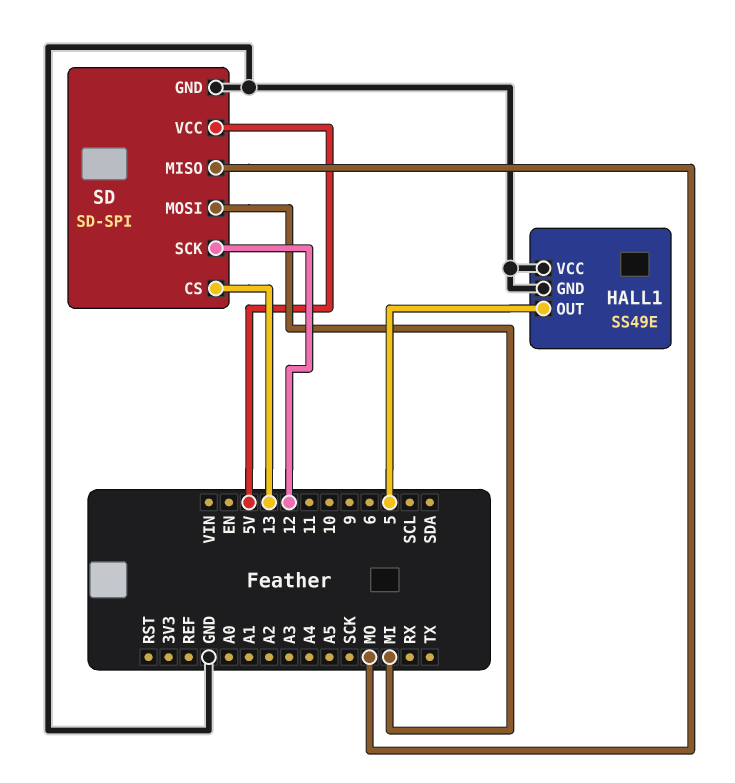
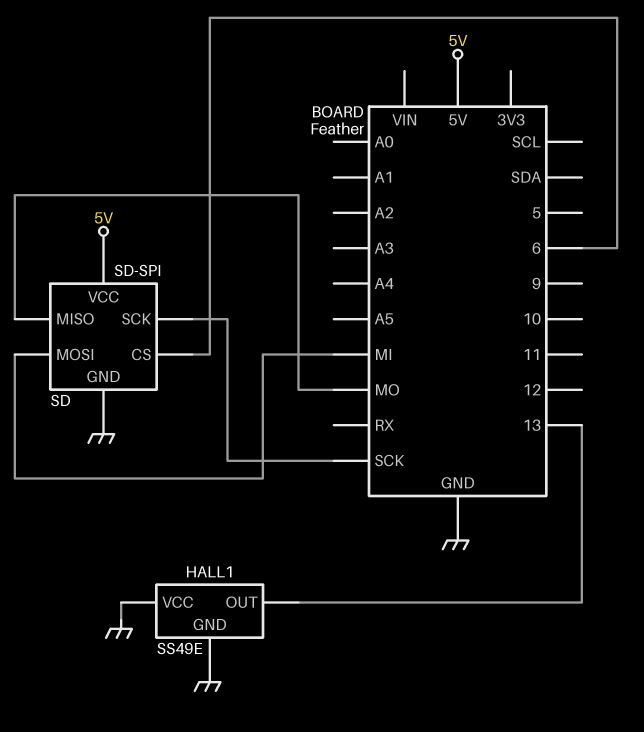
HALL1 pin OUT: 5 -> 13
SD pin CS: 13 -> 6
SD pin SCK: 12 -> SCK

